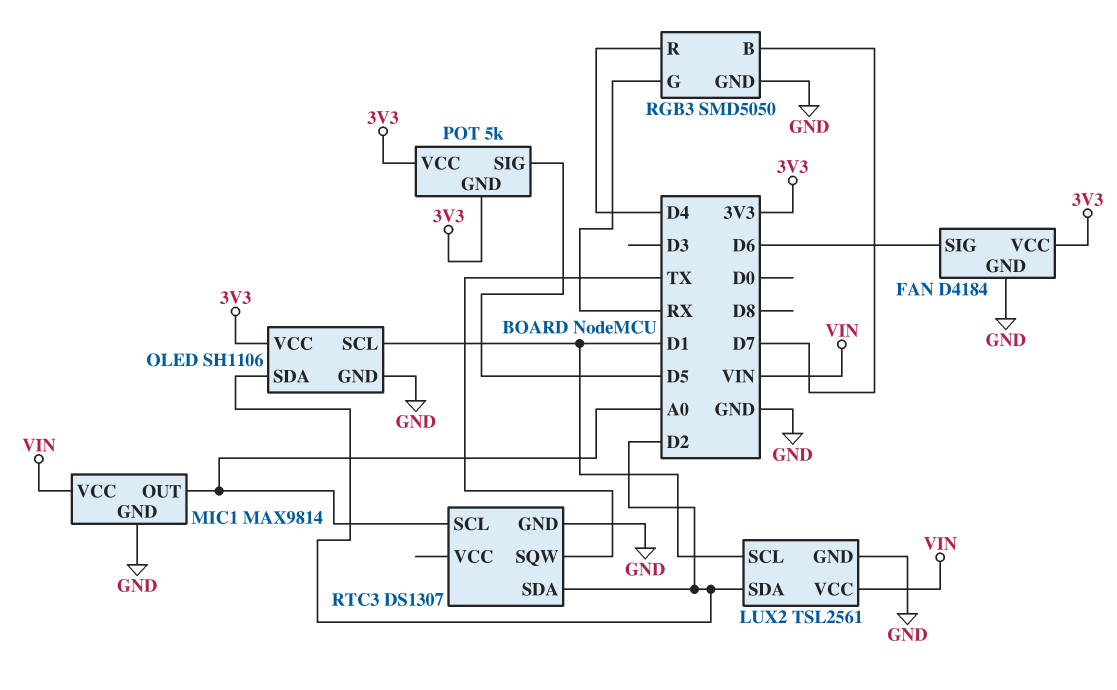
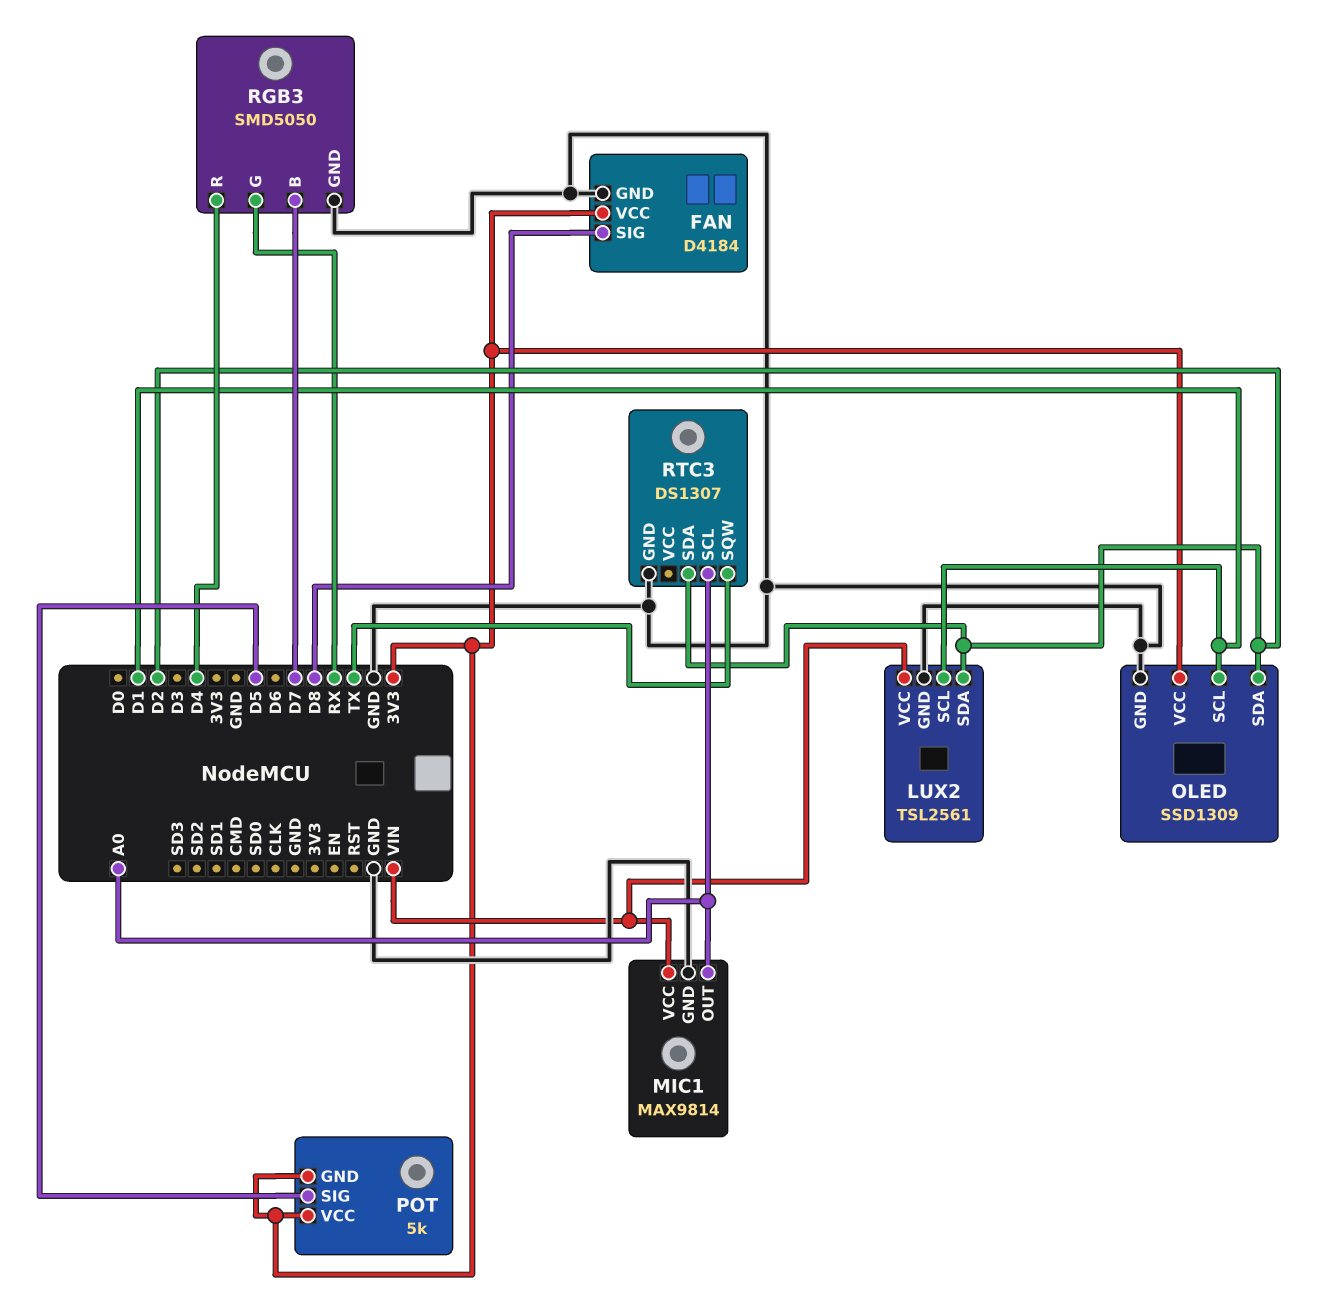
FAN pin SIG: D6 -> D8
OLED: SH1106 -> SSD1309

